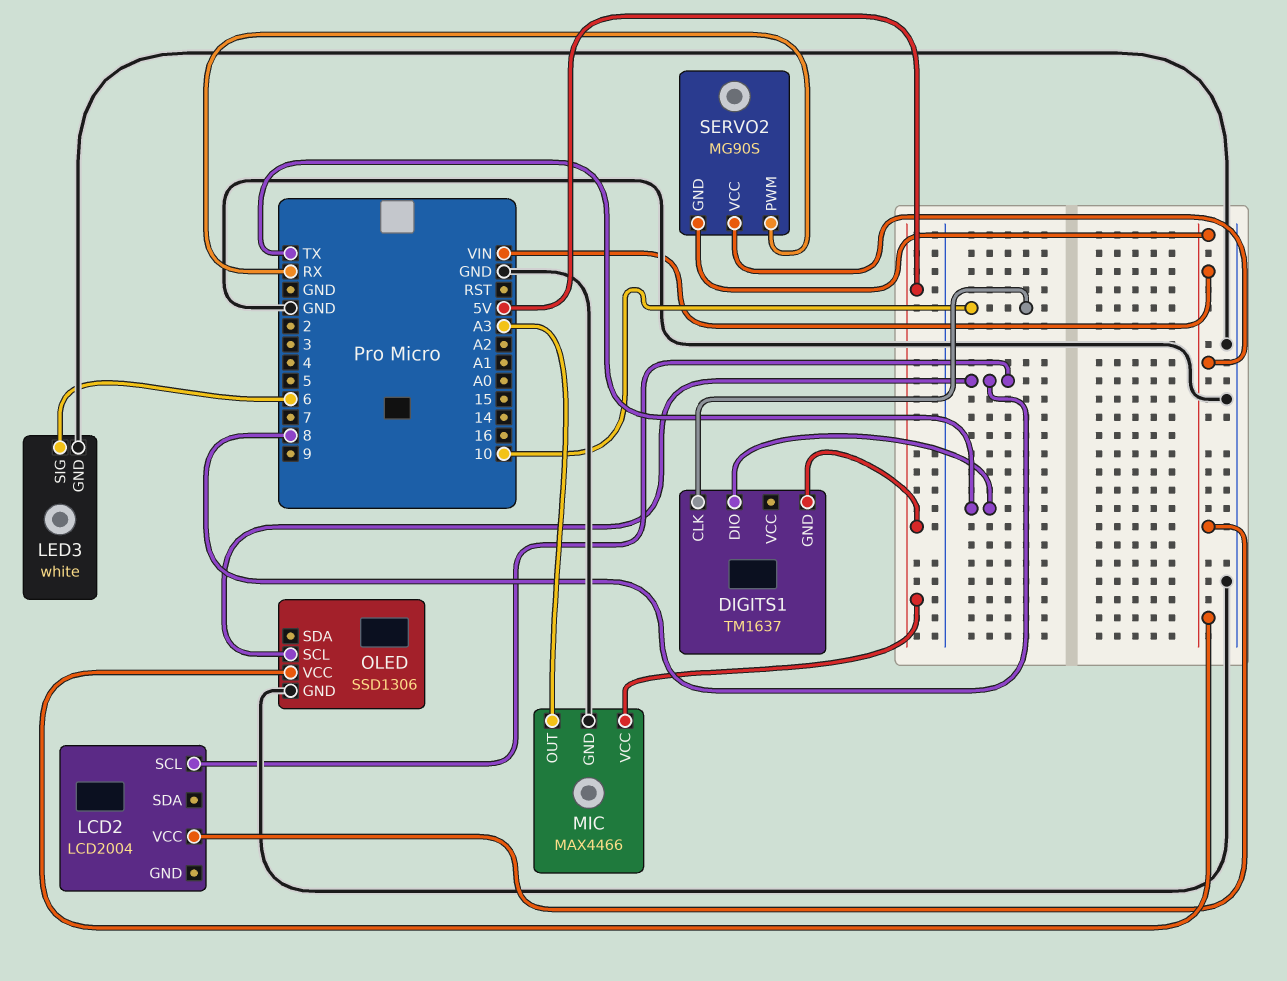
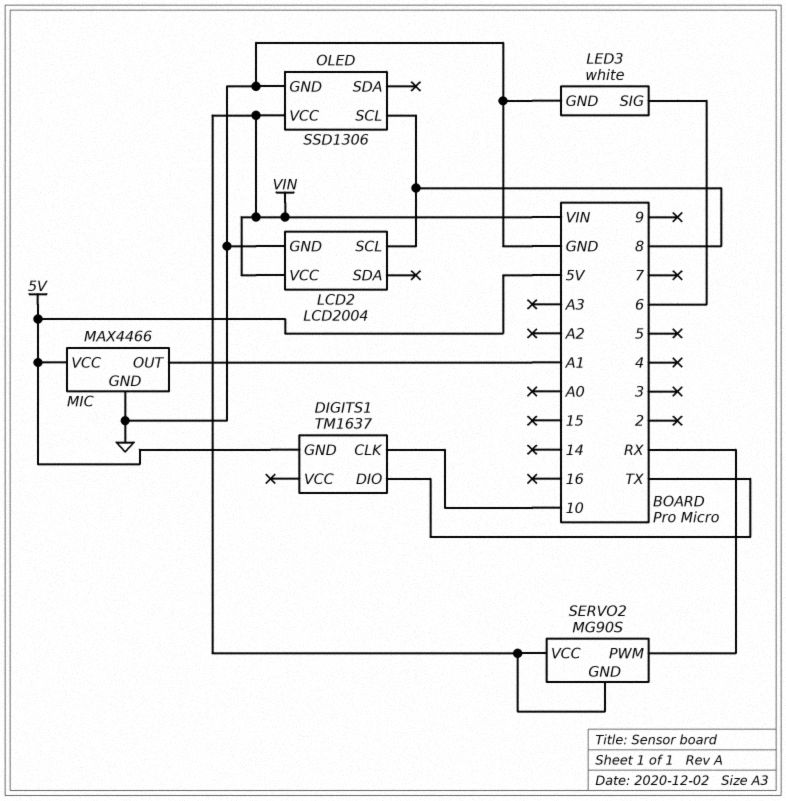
LCD2 pin GND: none -> GND
MIC pin OUT: A3 -> A1

